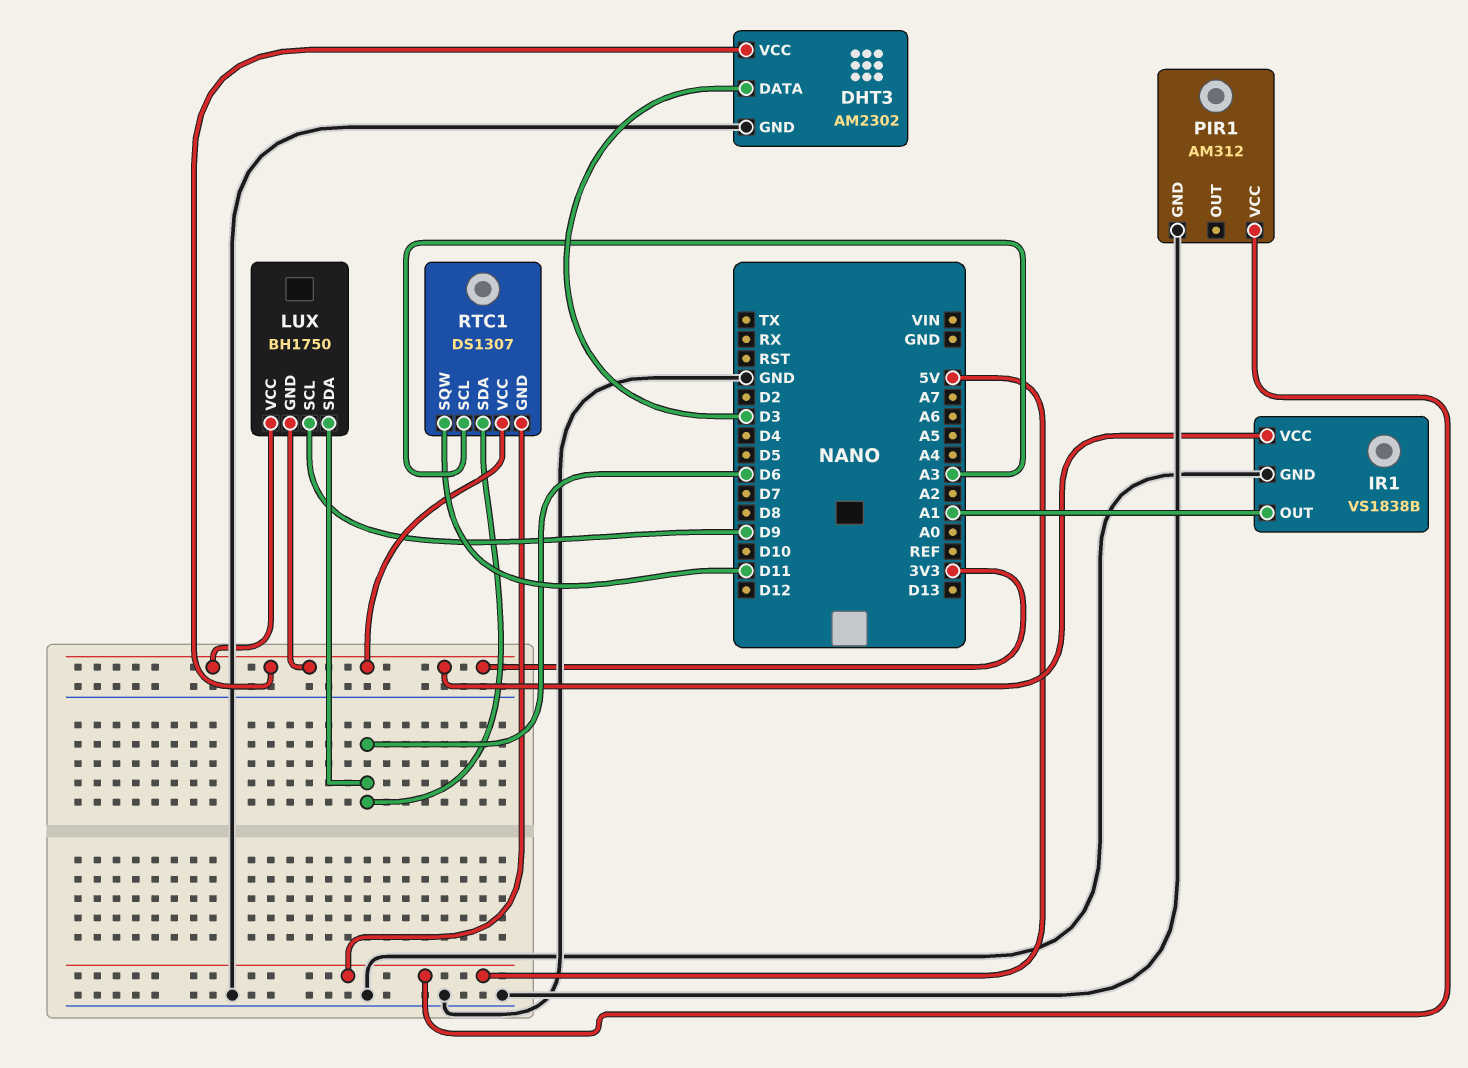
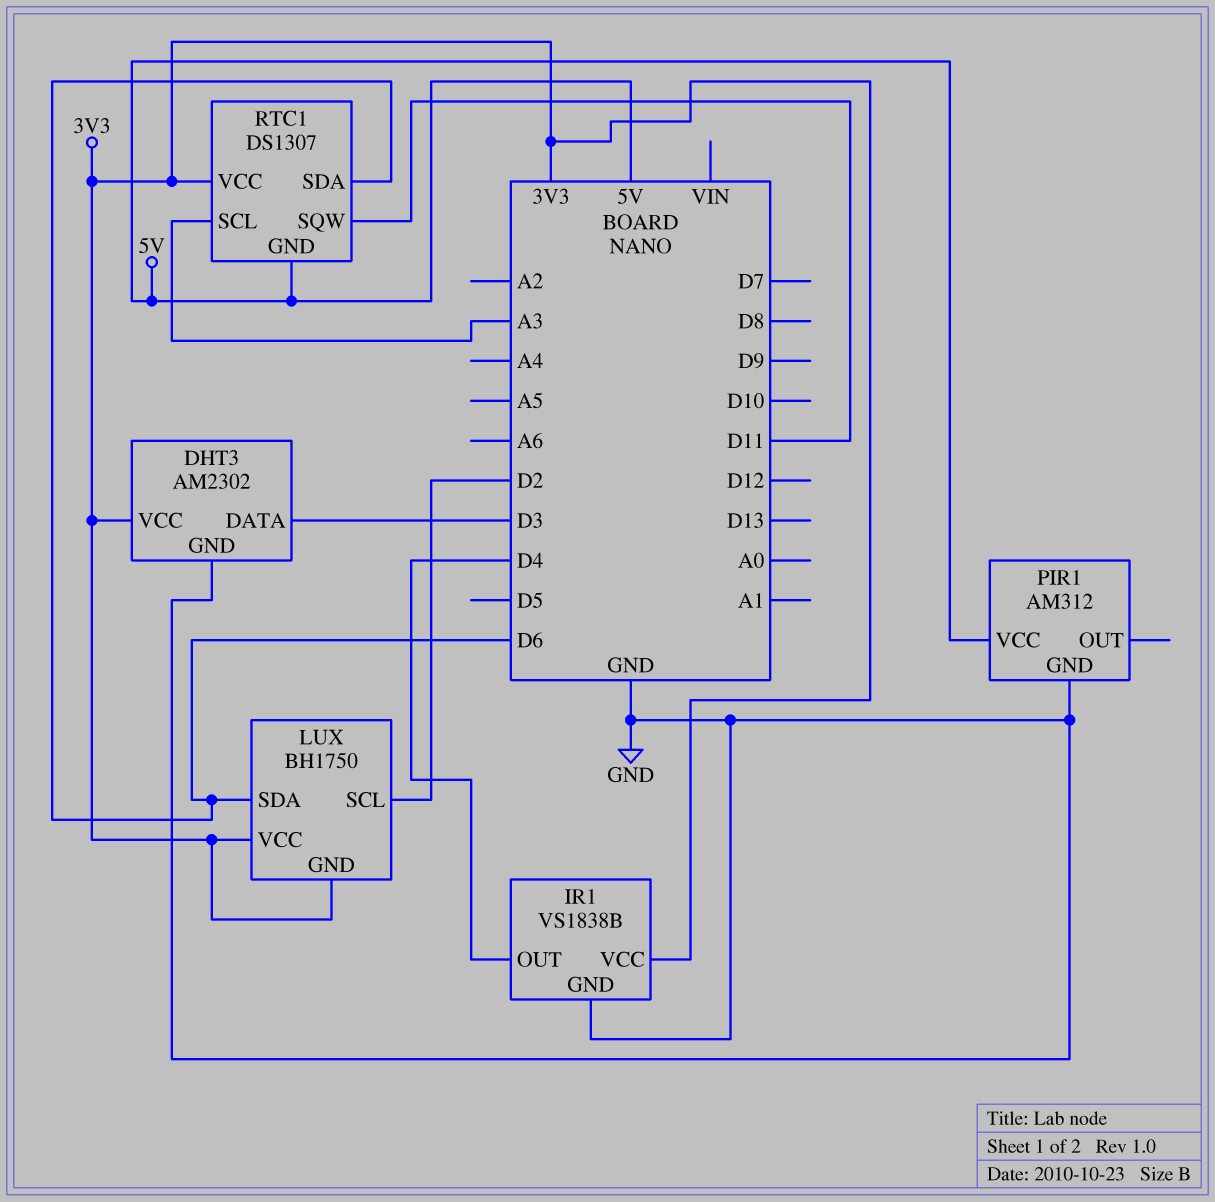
IR1 pin OUT: A1 -> D4
LUX pin SCL: D9 -> D2

